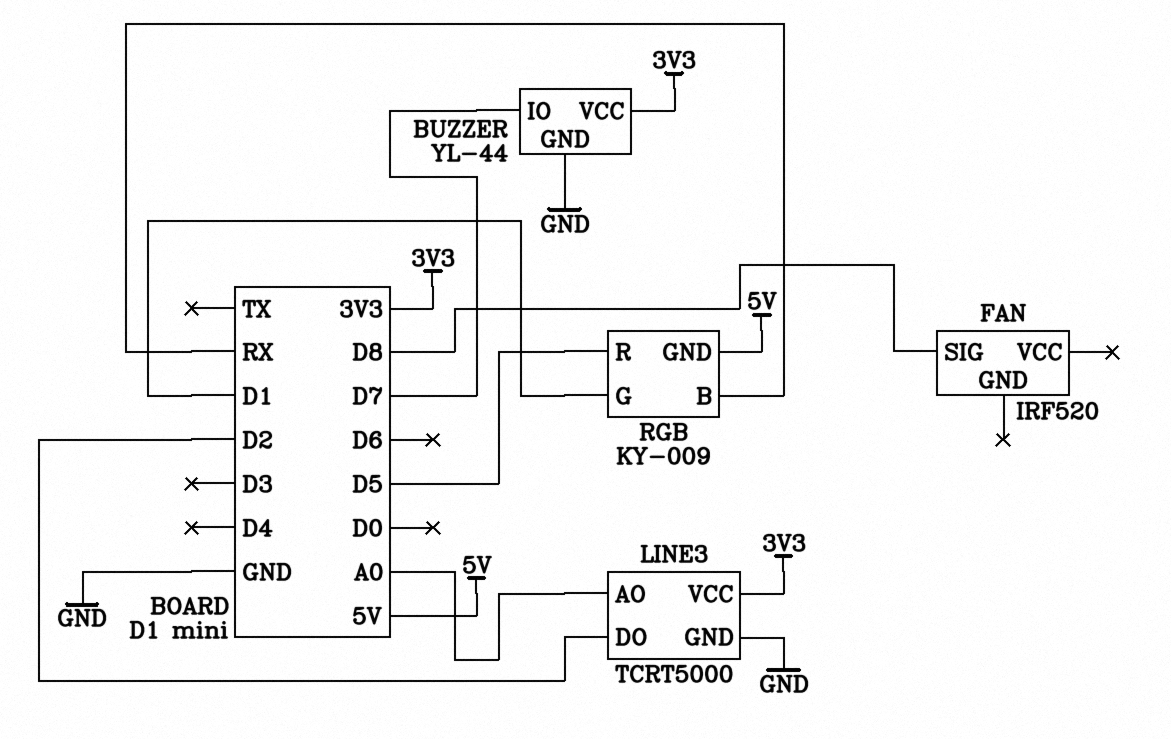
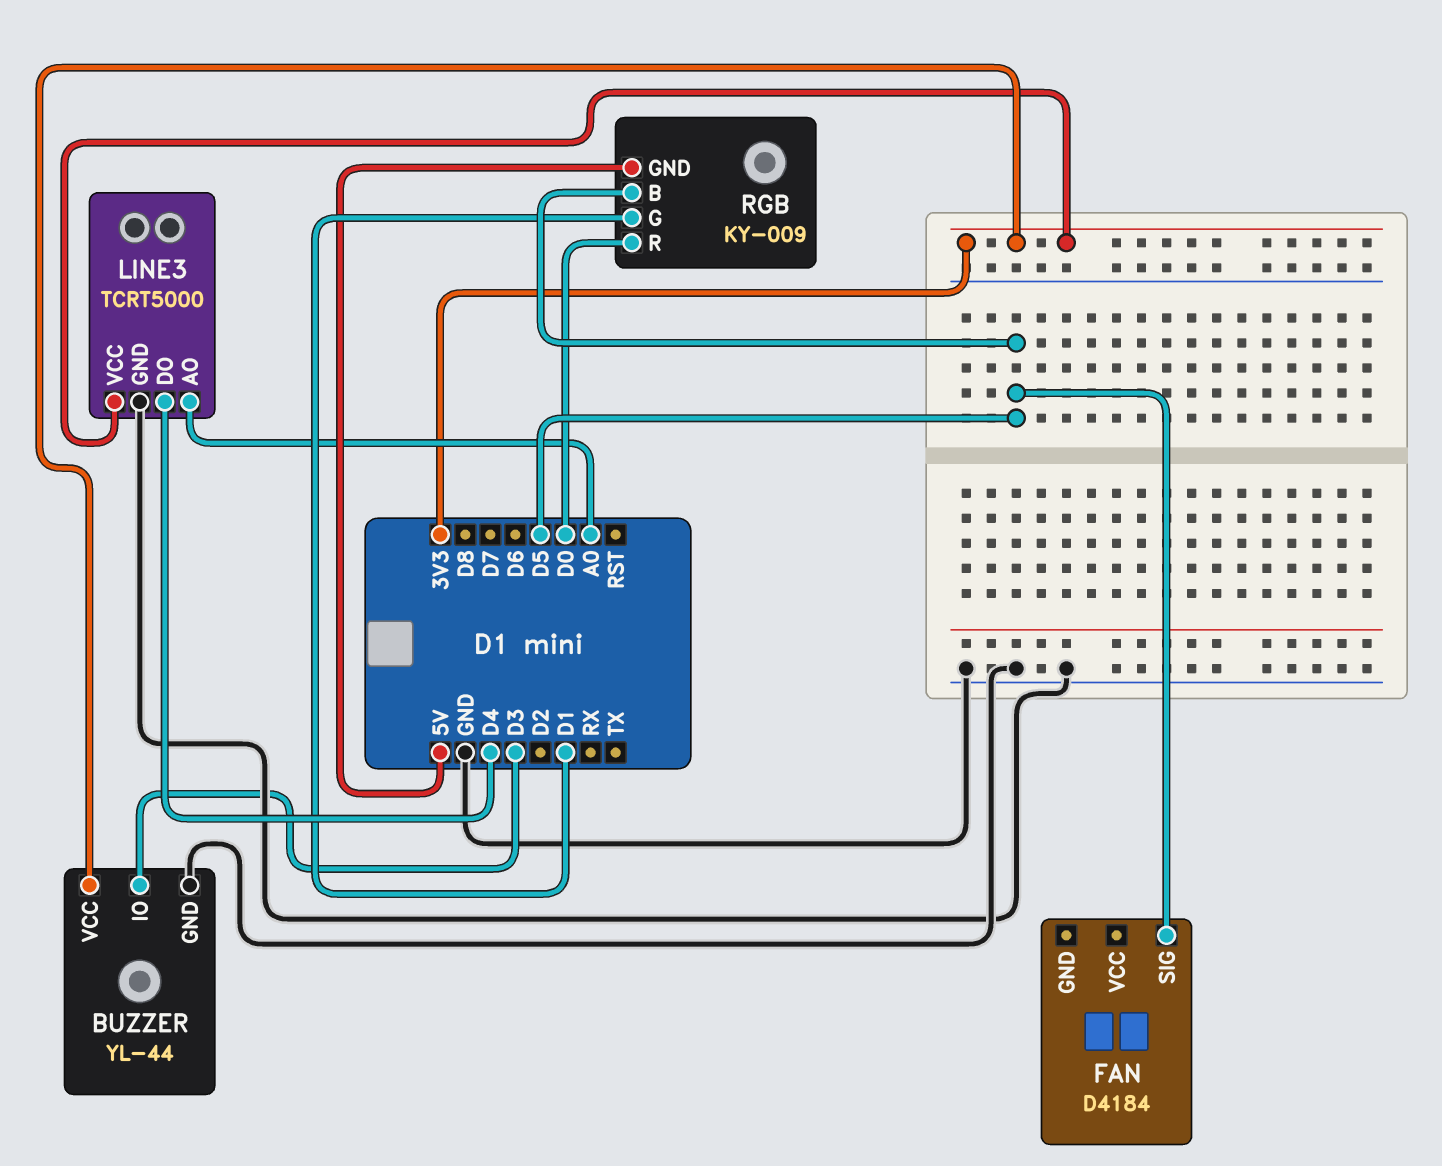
BUZZER pin IO: D7 -> D3
FAN: IRF520 -> D4184
FAN pin SIG: D8 -> D5
LINE3 pin DO: D2 -> D4
RGB pin B: RX -> D5
RGB pin R: D5 -> D0

